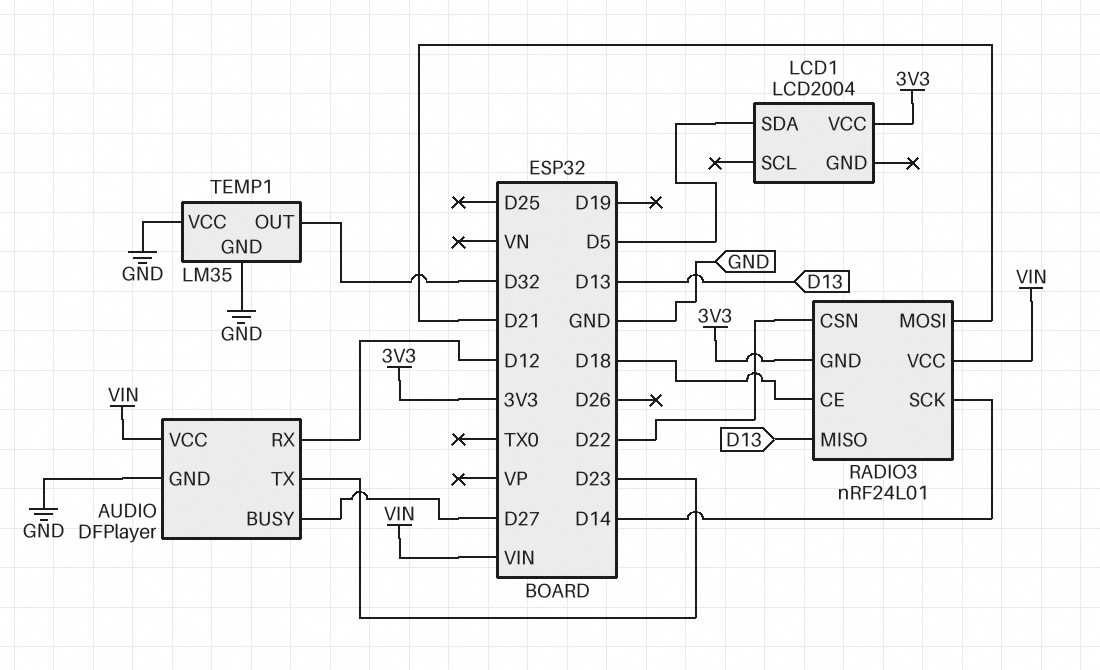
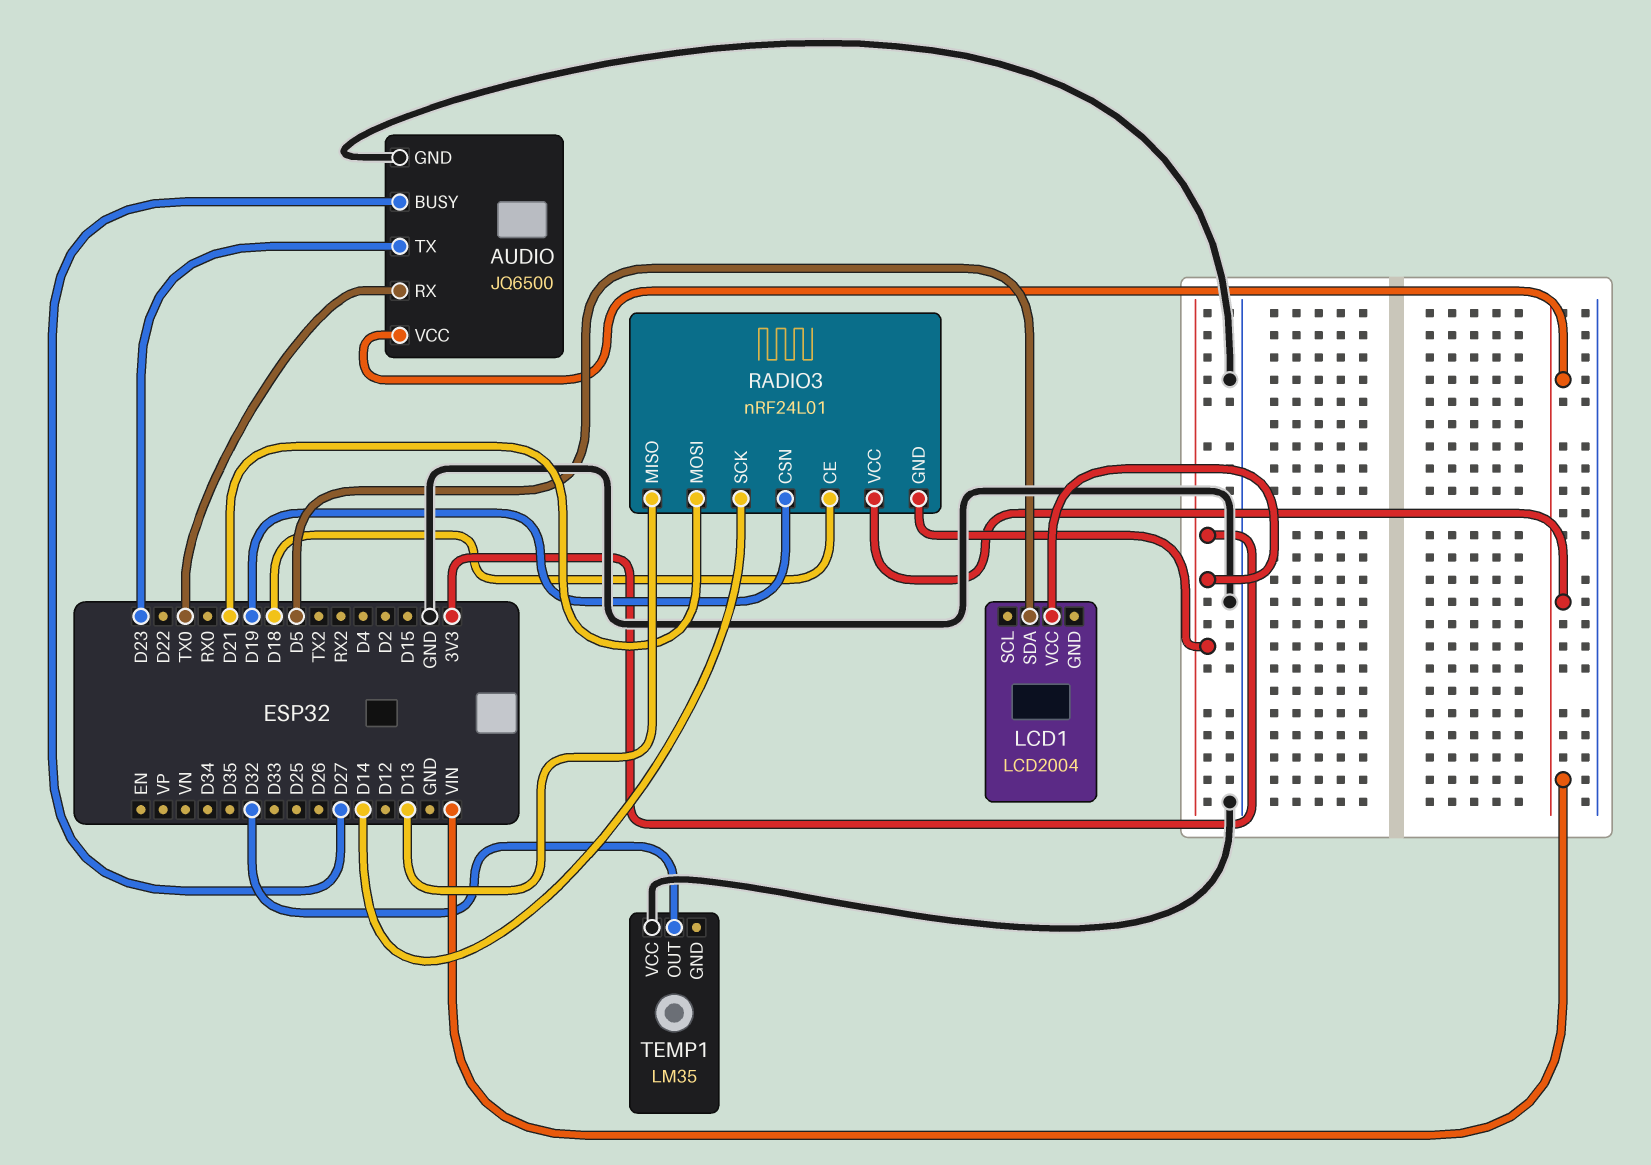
AUDIO: DFPlayer -> JQ6500
AUDIO pin RX: D12 -> TX0
RADIO3 pin CSN: D22 -> D19
TEMP1 pin GND: GND -> none

